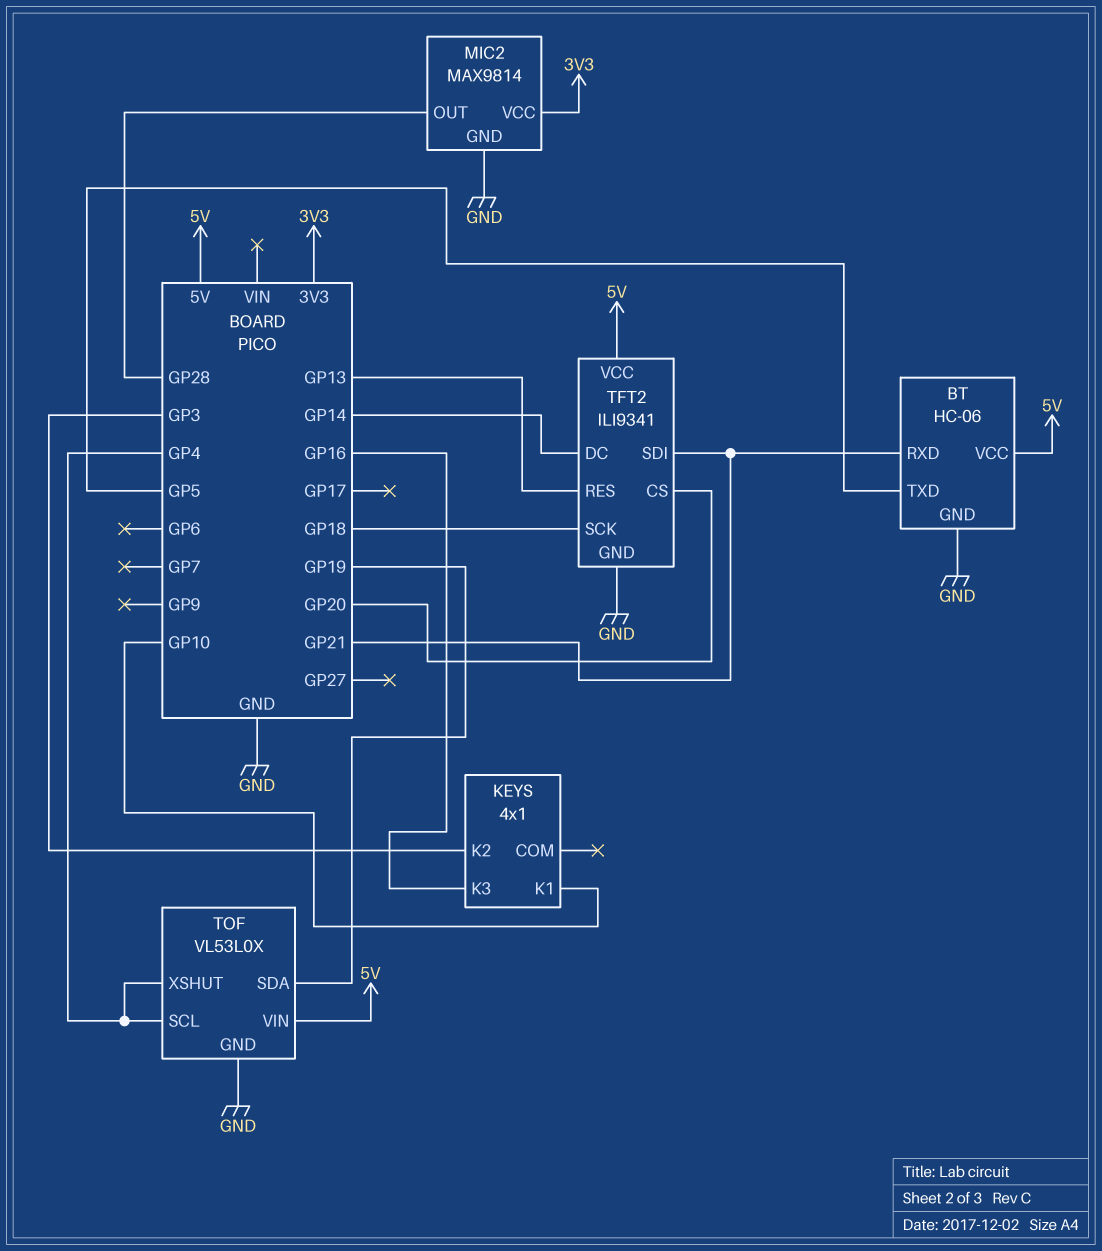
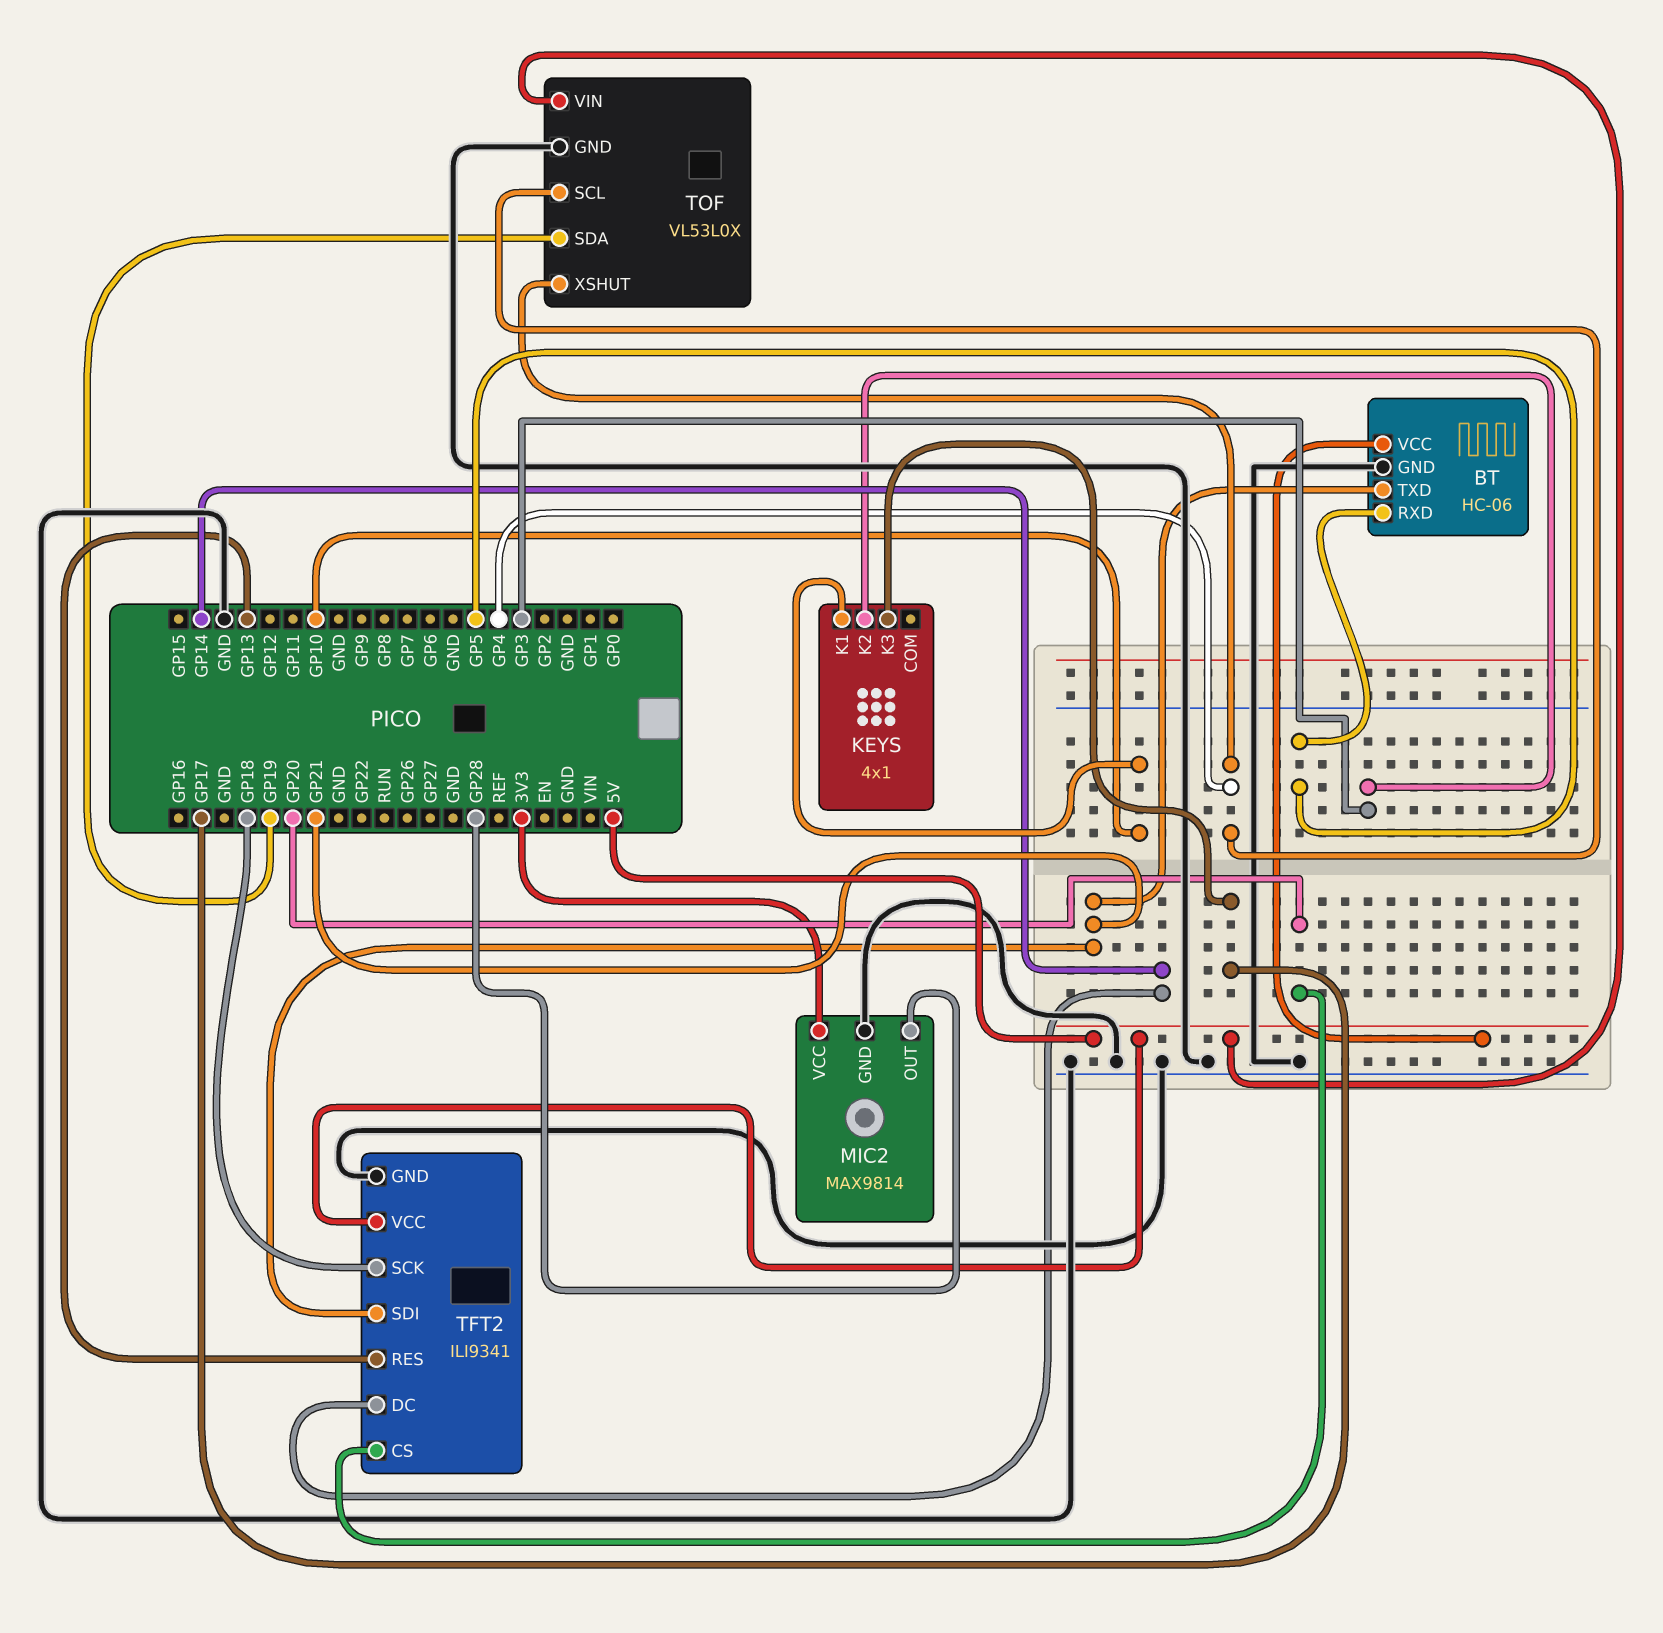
BT pin RXD: GP21 -> GP5
BT pin TXD: GP5 -> GP21
KEYS pin K3: GP16 -> GP17

